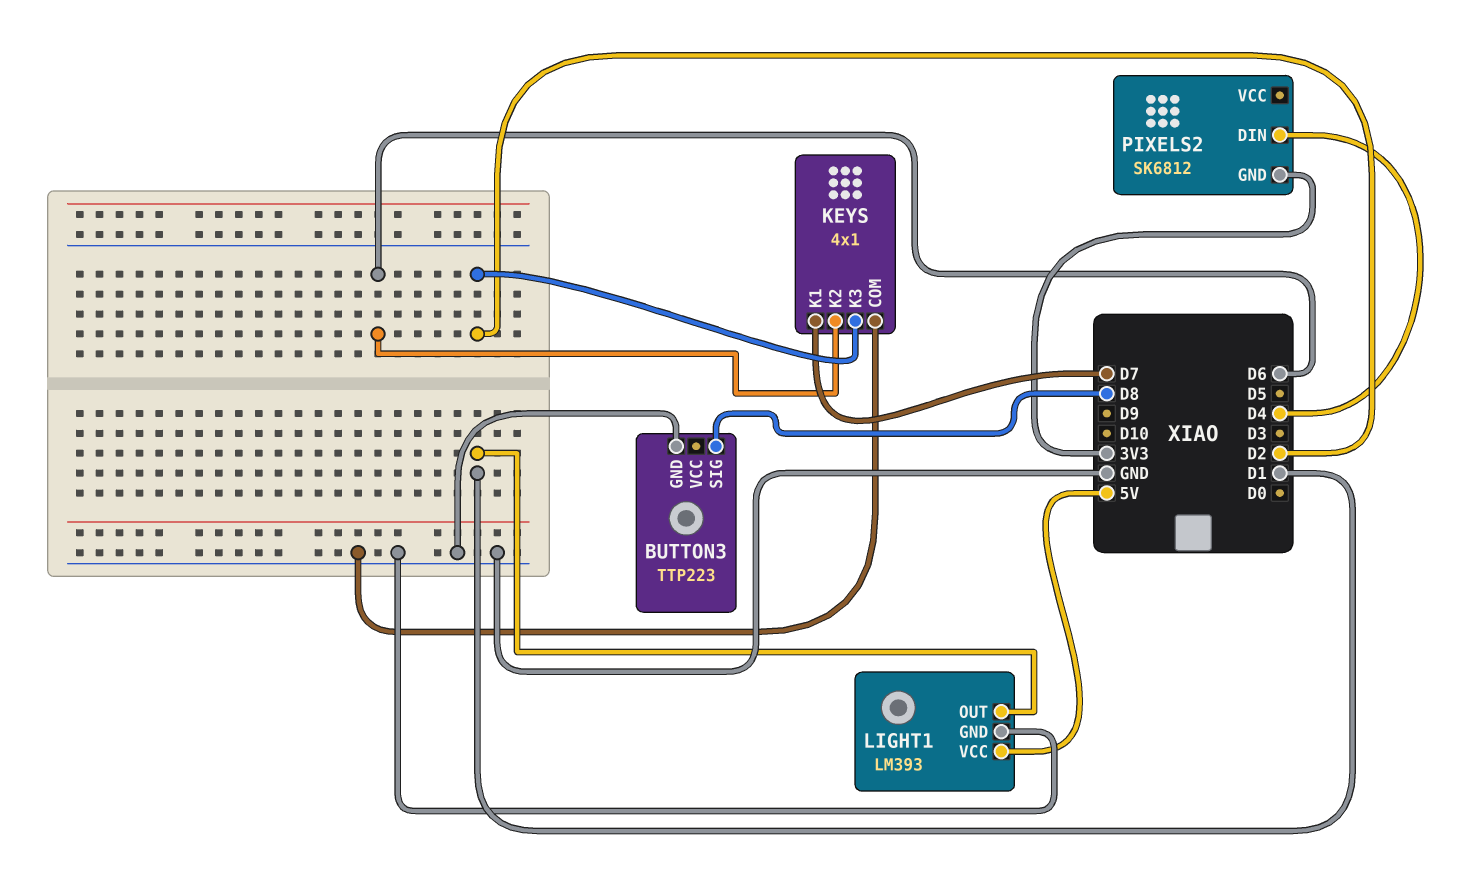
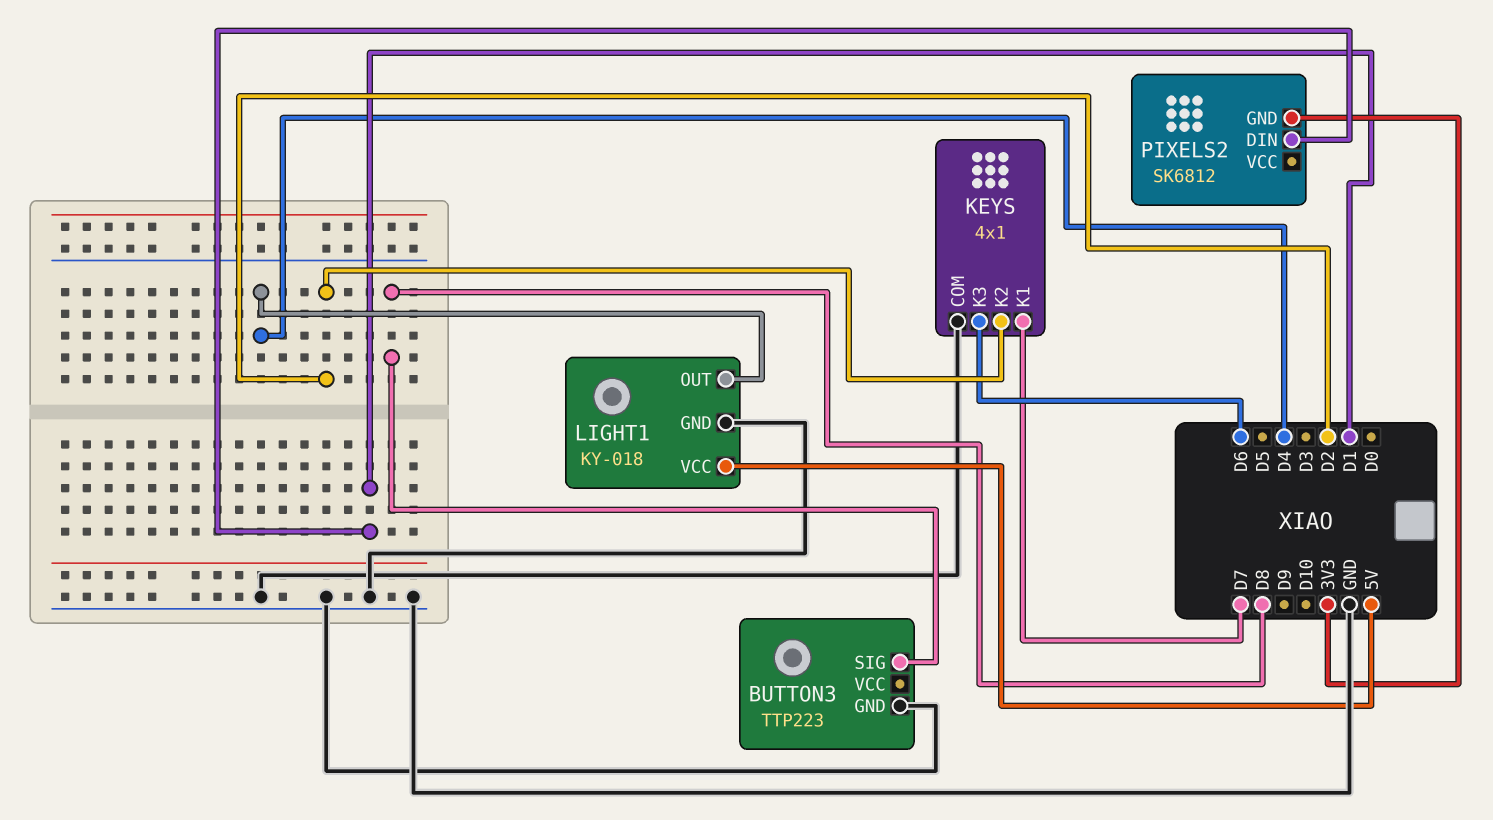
KEYS pin K2: D6 -> D2
KEYS pin K3: D2 -> D6
LIGHT1: LM393 -> KY-018
LIGHT1 pin OUT: D1 -> D4
PIXELS2 pin DIN: D4 -> D1

